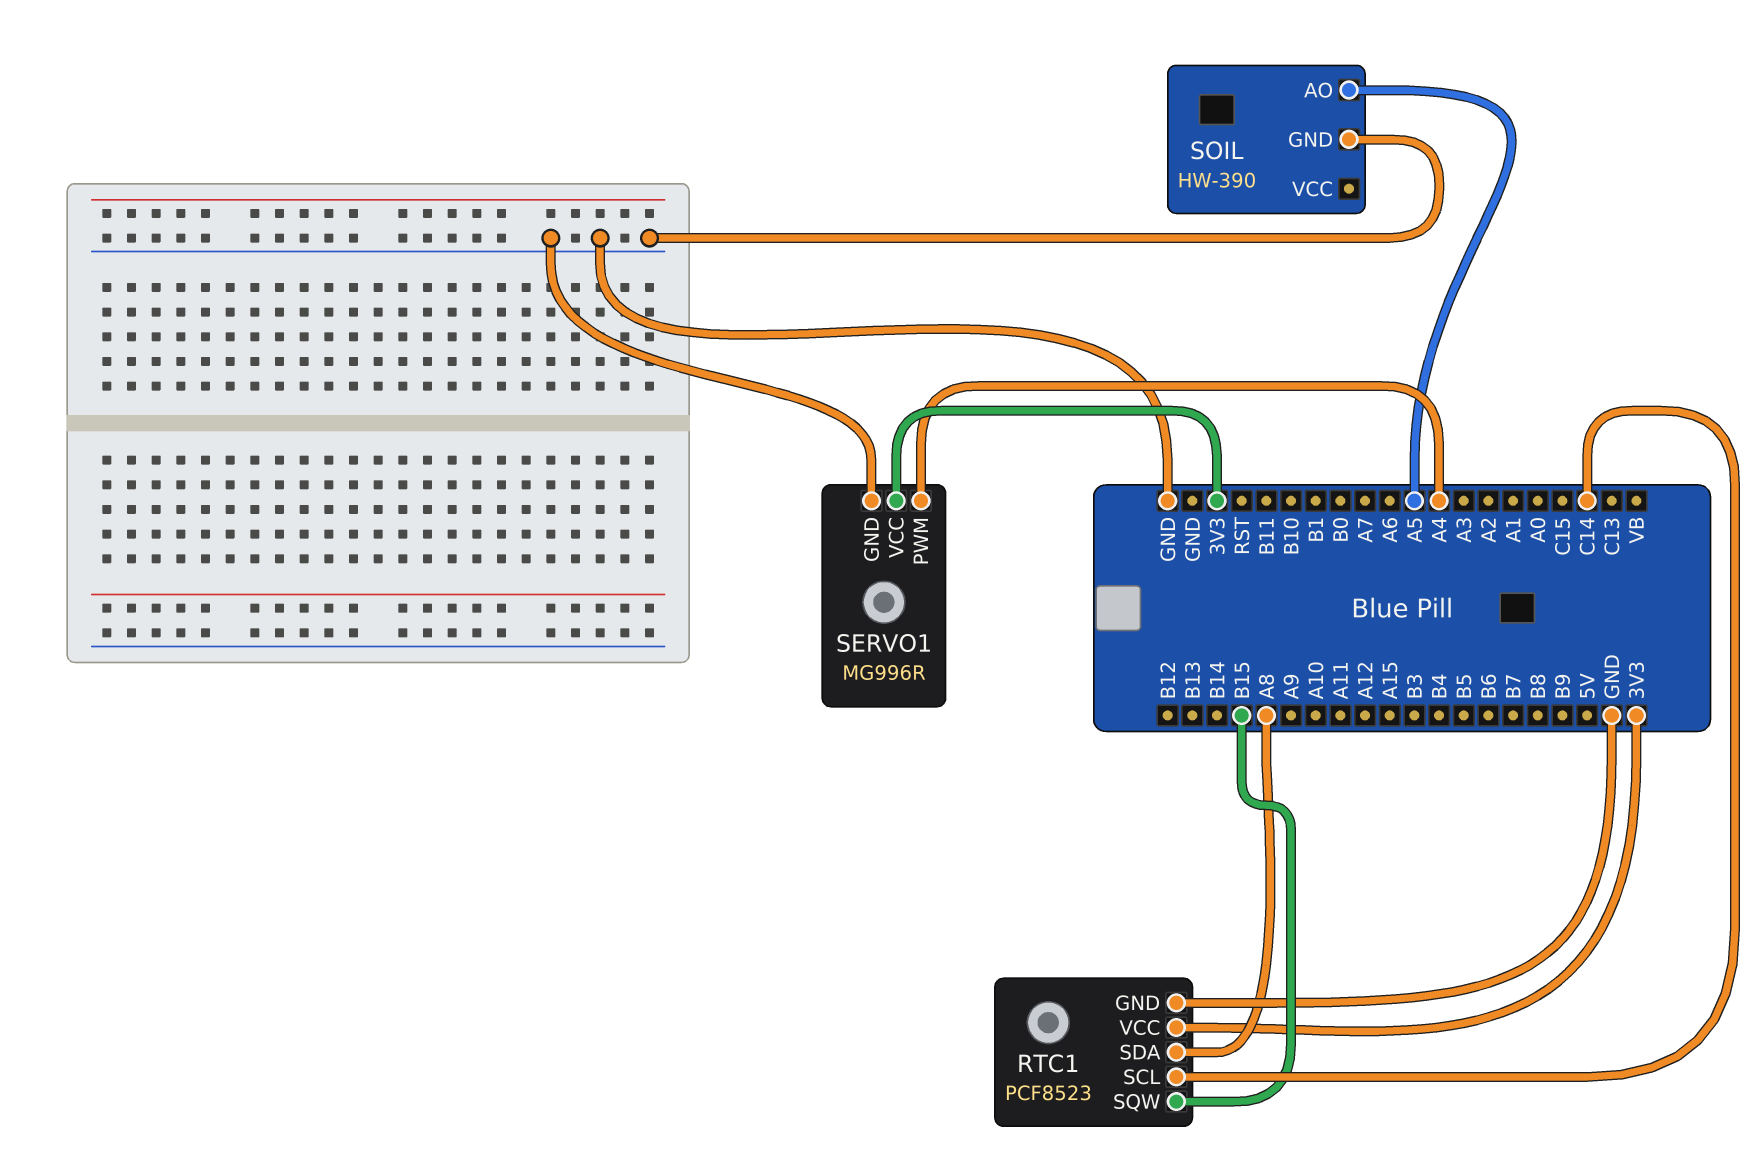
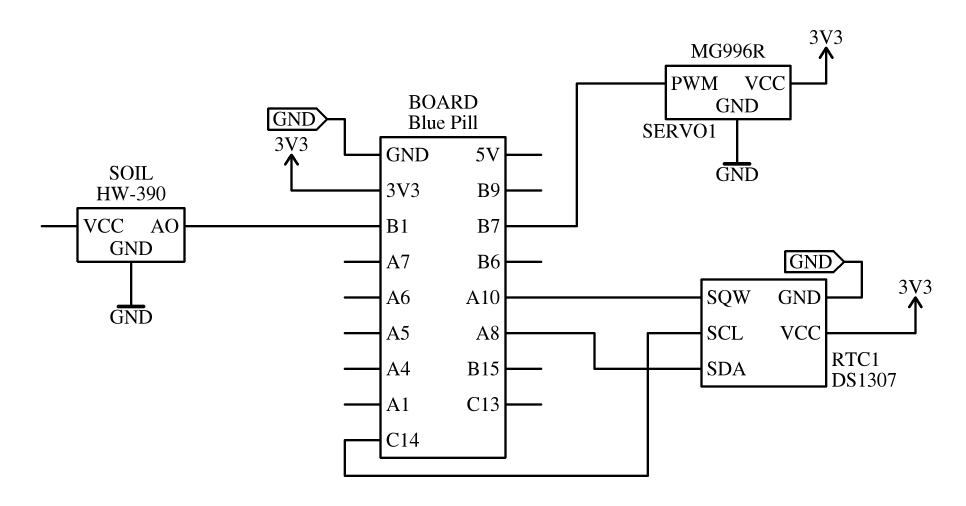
RTC1: PCF8523 -> DS1307
RTC1 pin SQW: B15 -> A10
SERVO1 pin PWM: A4 -> B7
SOIL pin AO: A5 -> B1

